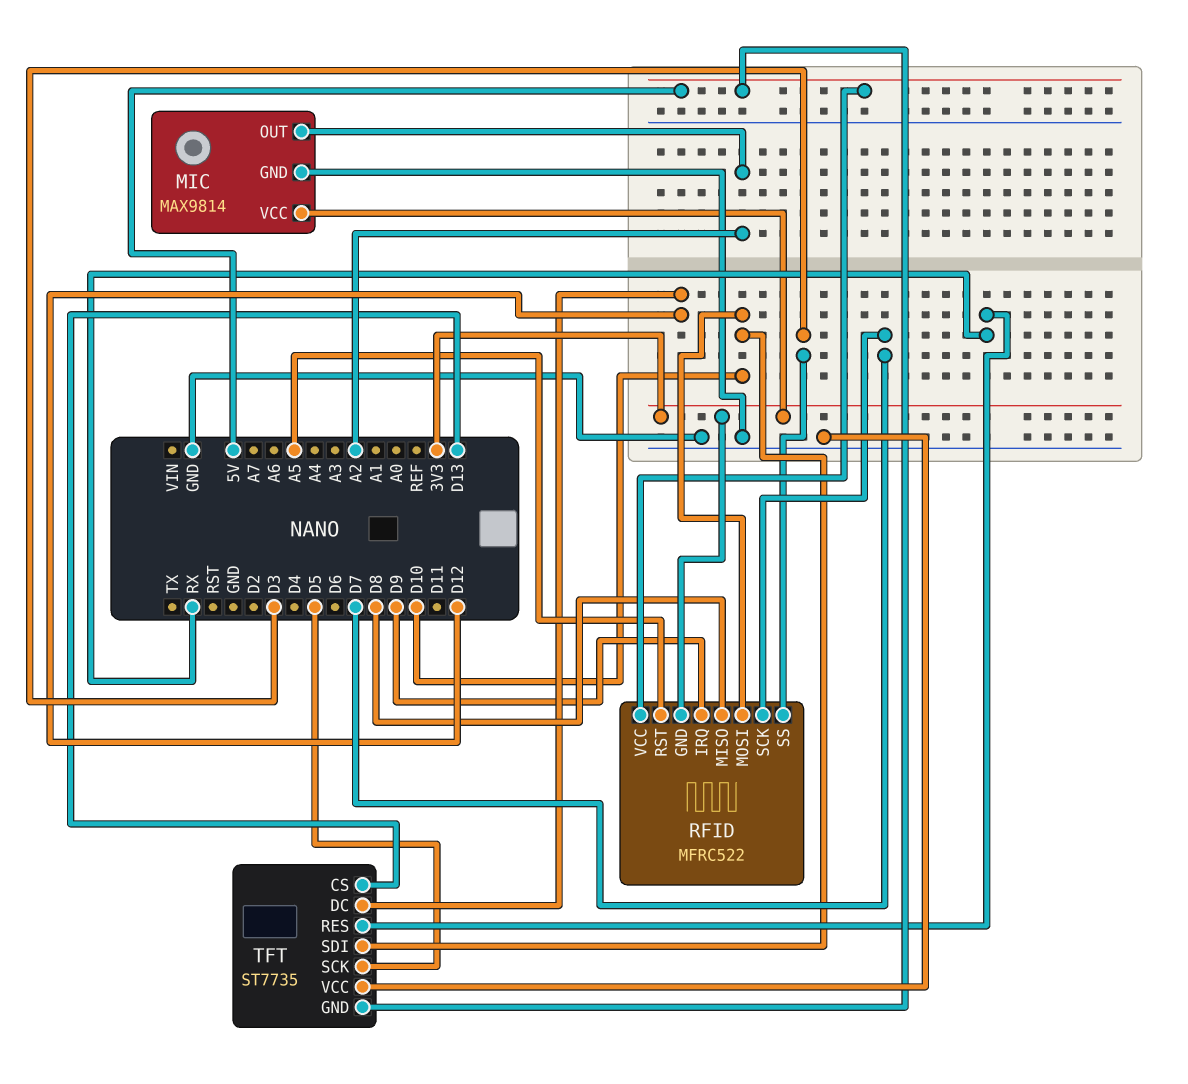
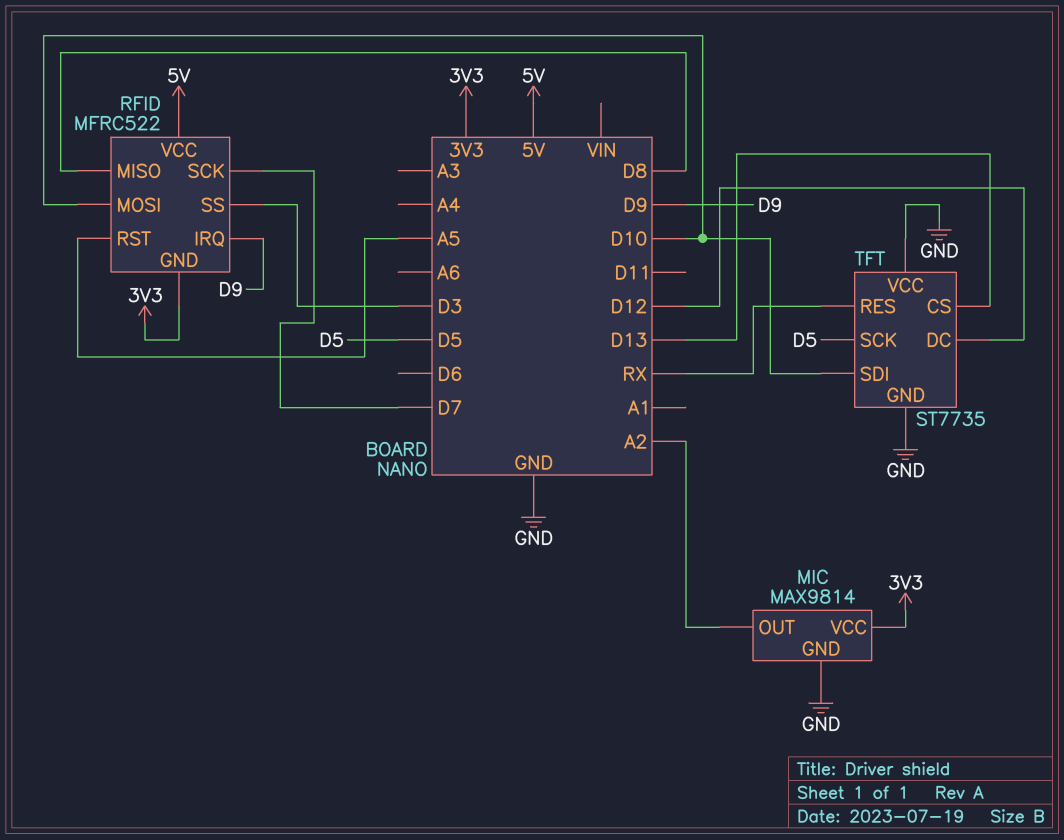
TFT pin GND: 5V -> GND

